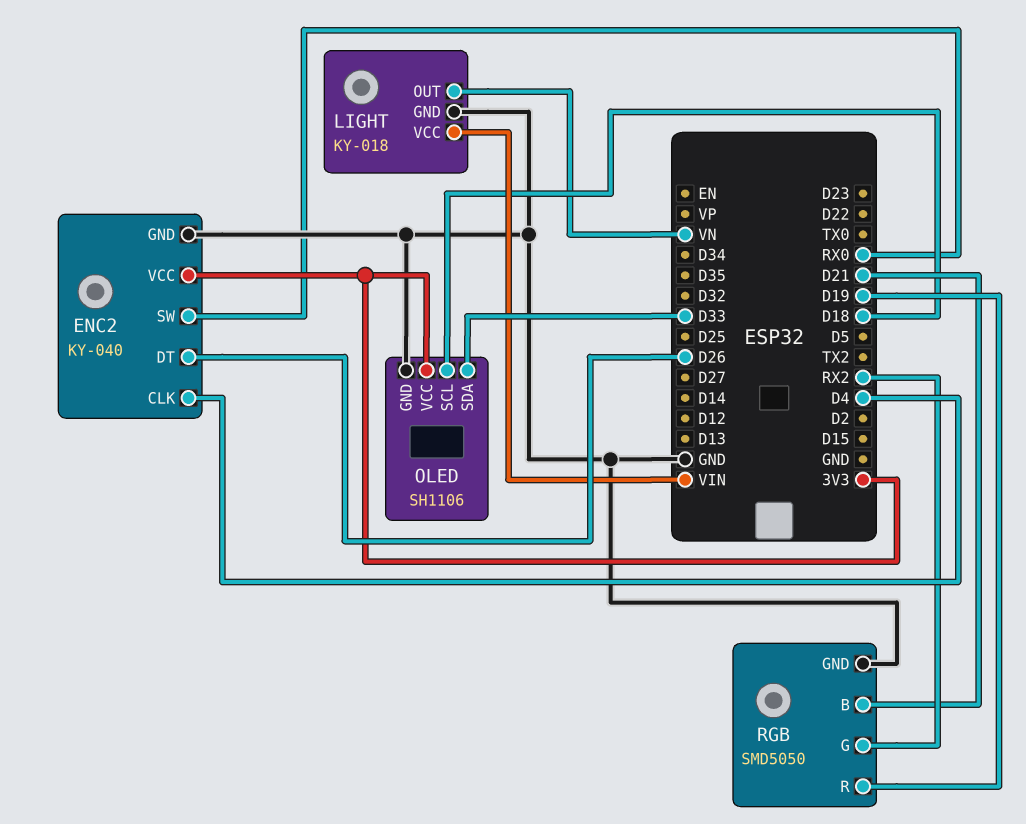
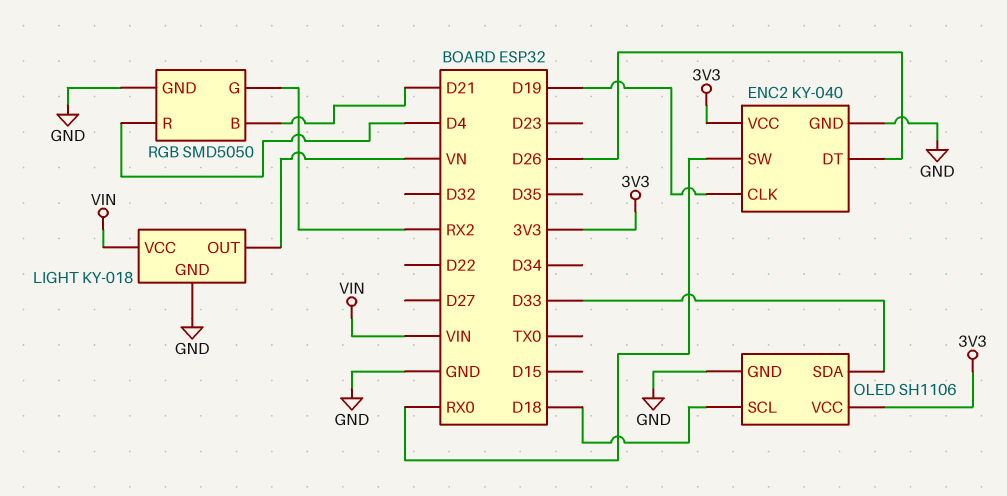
ENC2 pin CLK: D4 -> D19
RGB pin R: D19 -> D4

